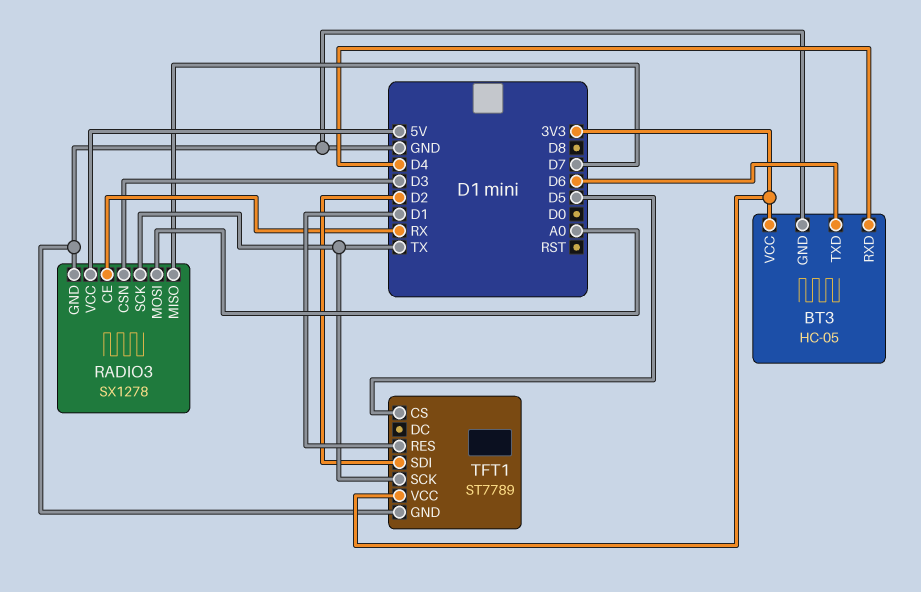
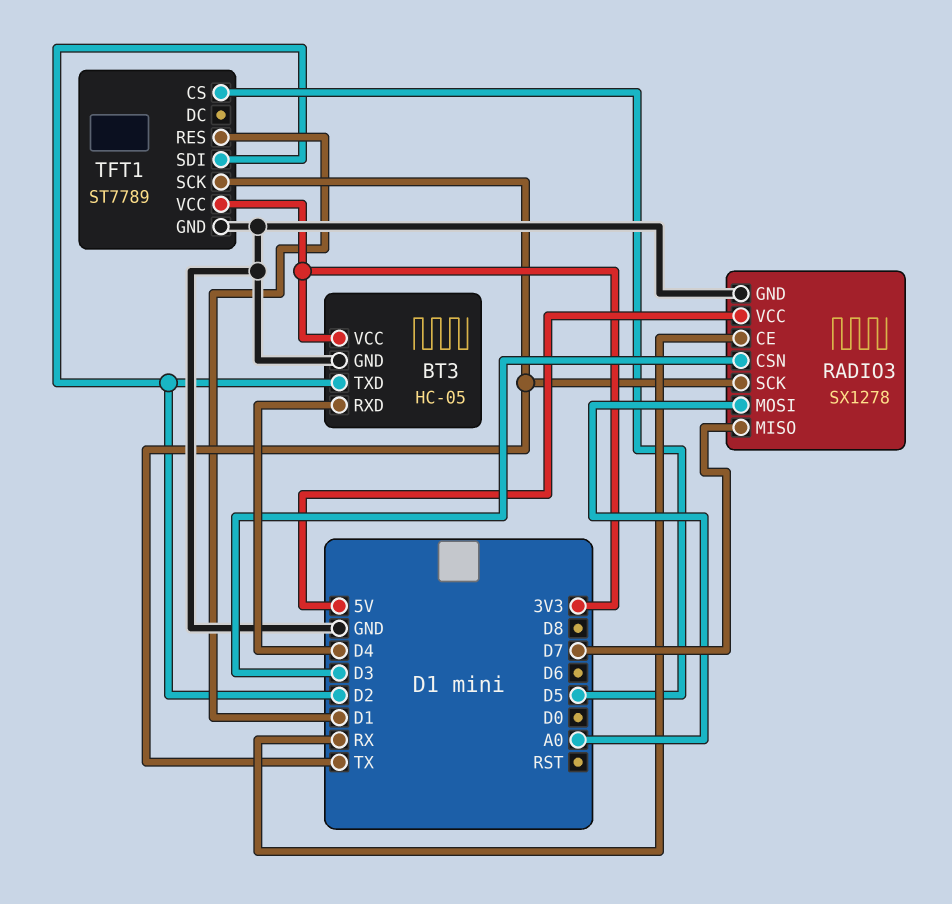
BT3 pin TXD: D6 -> D2

